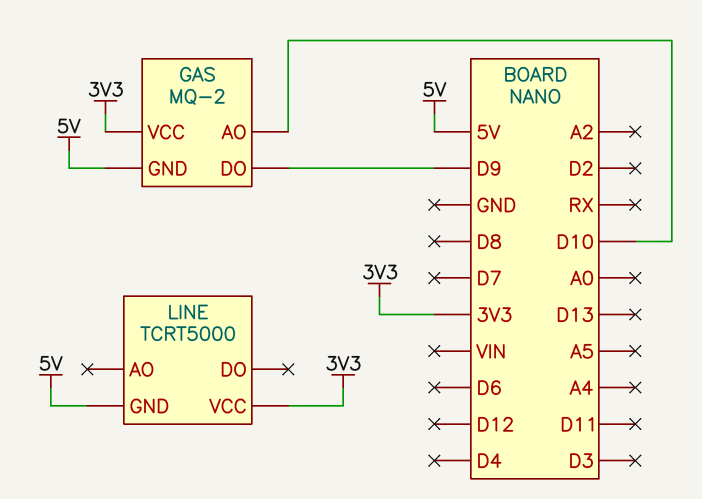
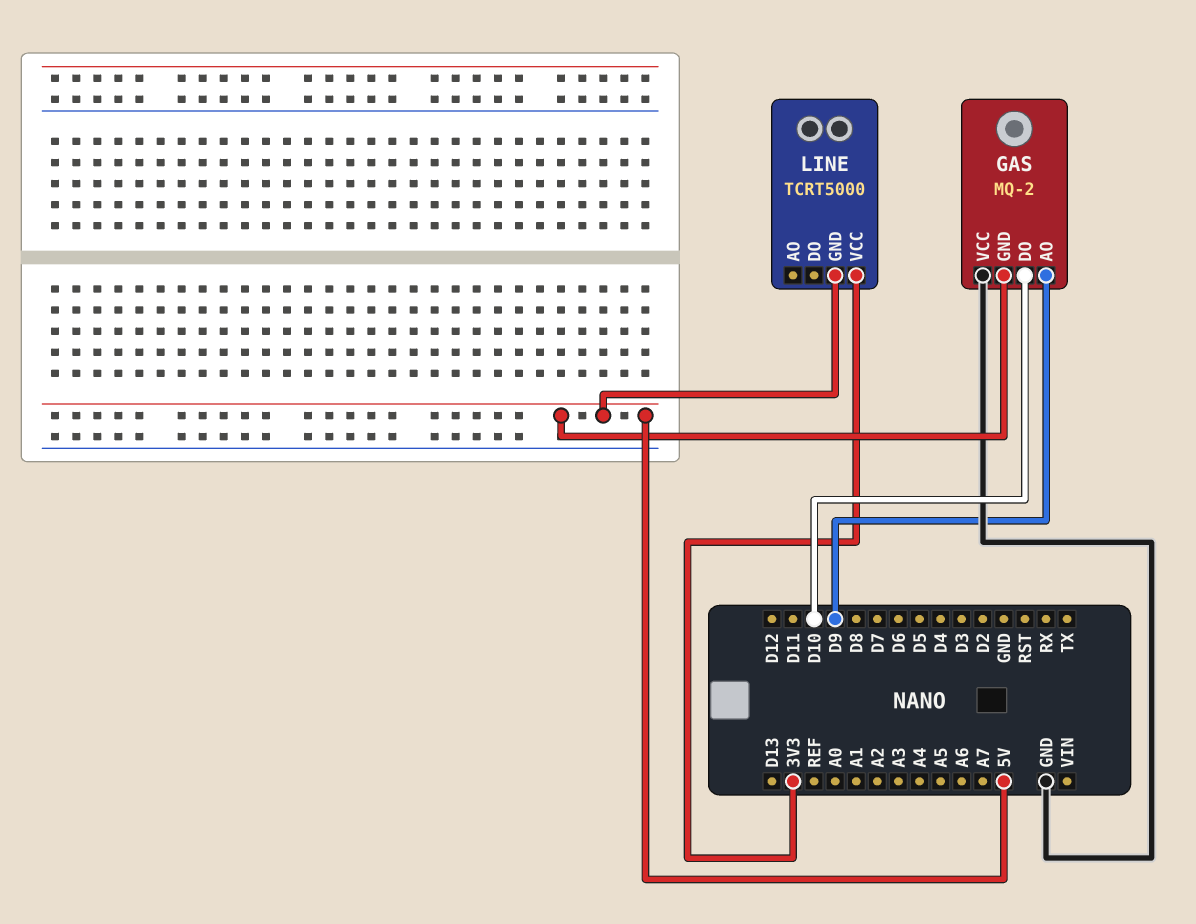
GAS pin AO: D10 -> D9
GAS pin DO: D9 -> D10
GAS pin VCC: 3V3 -> GND

